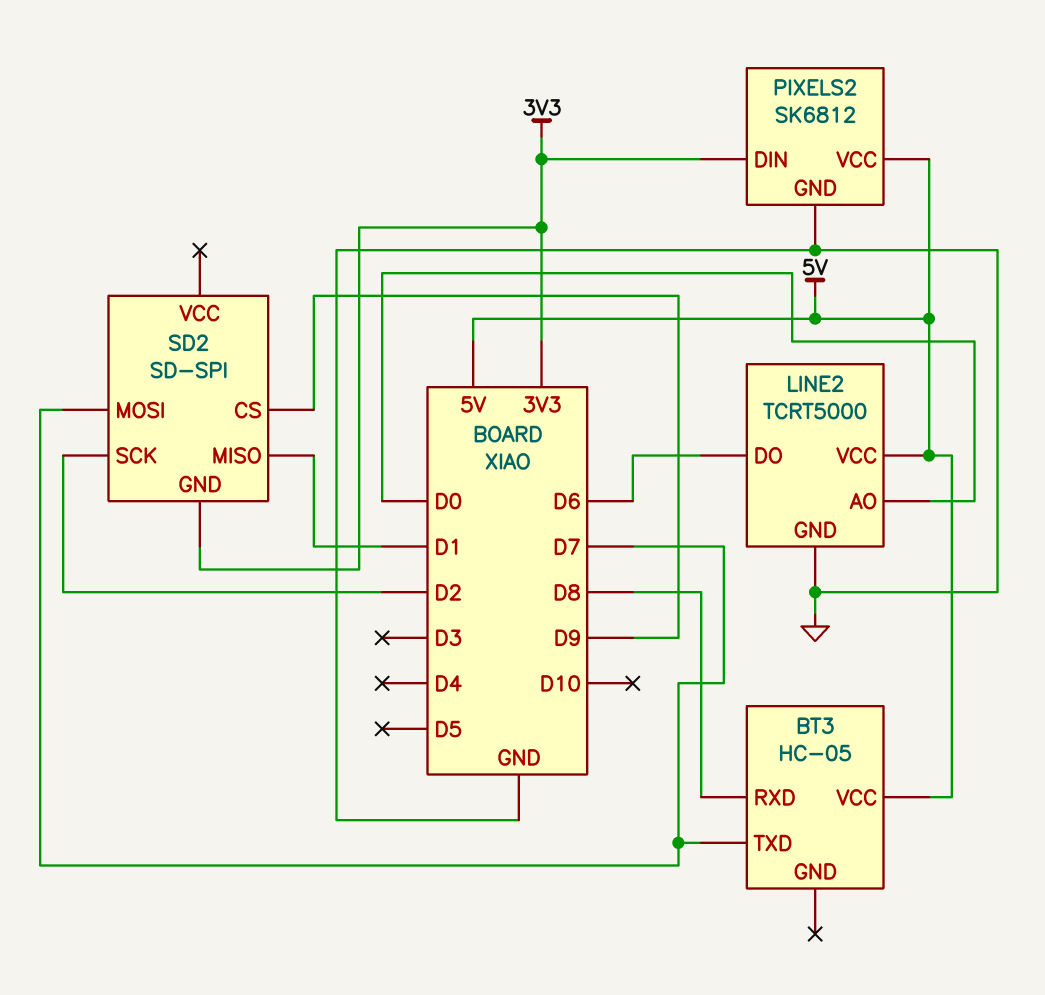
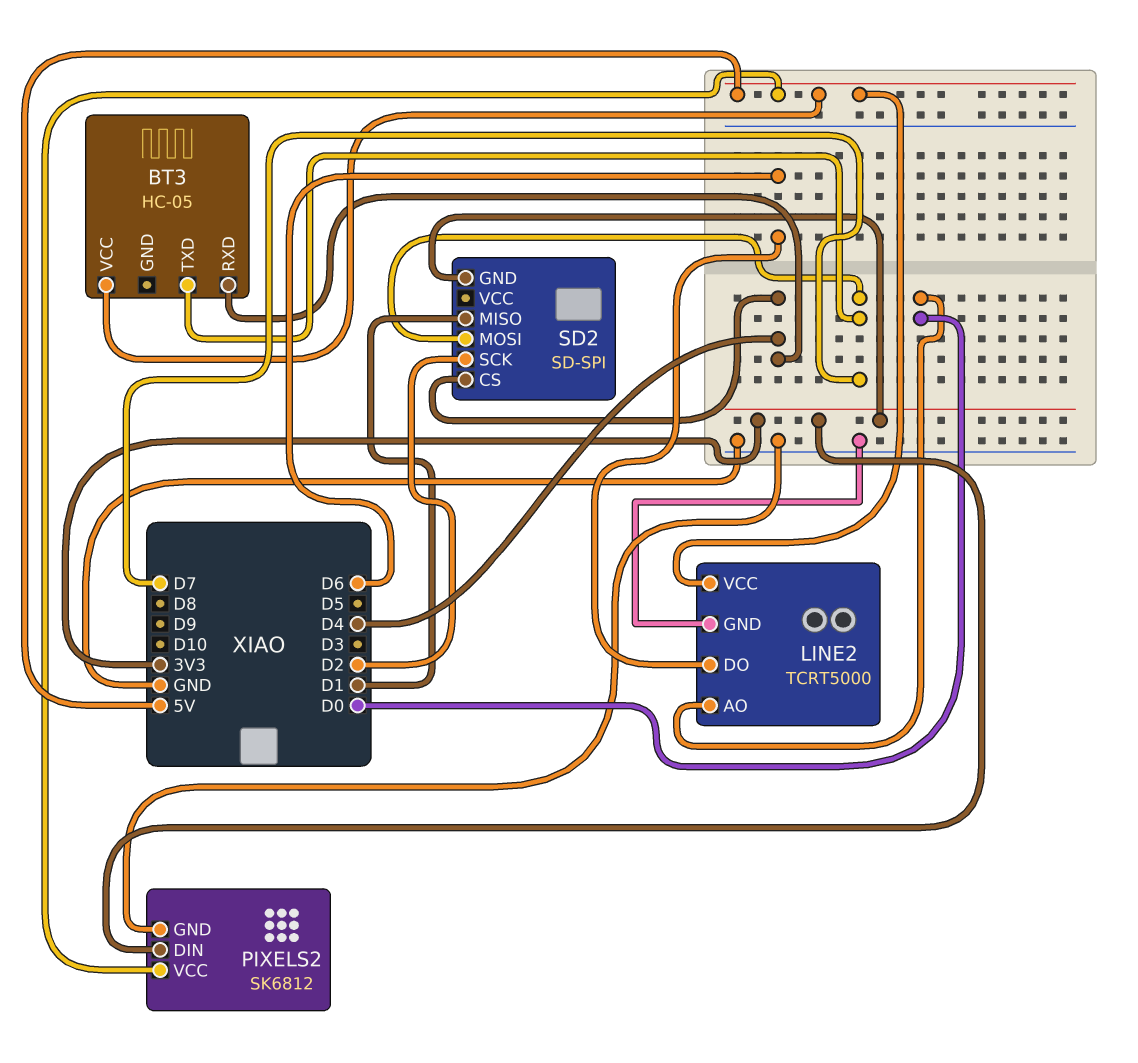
BT3 pin RXD: D8 -> D4
SD2 pin CS: D9 -> D4

